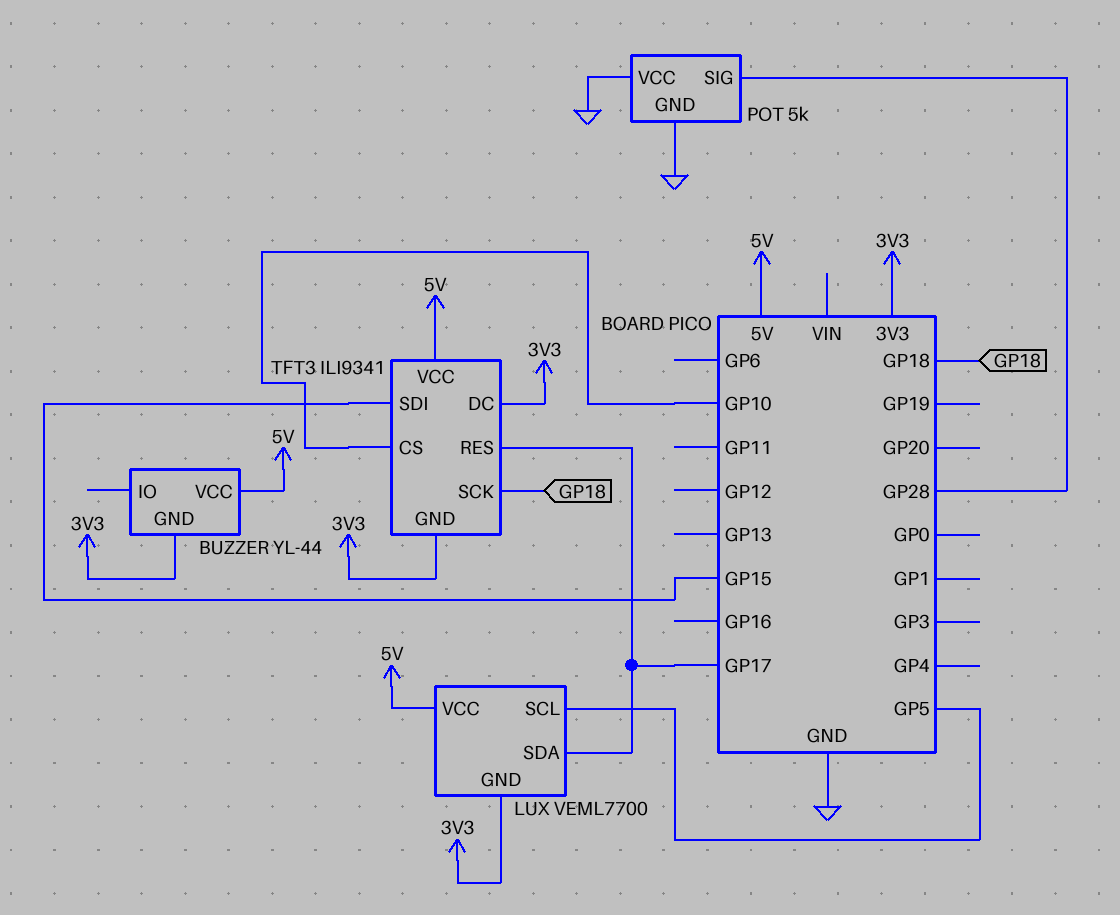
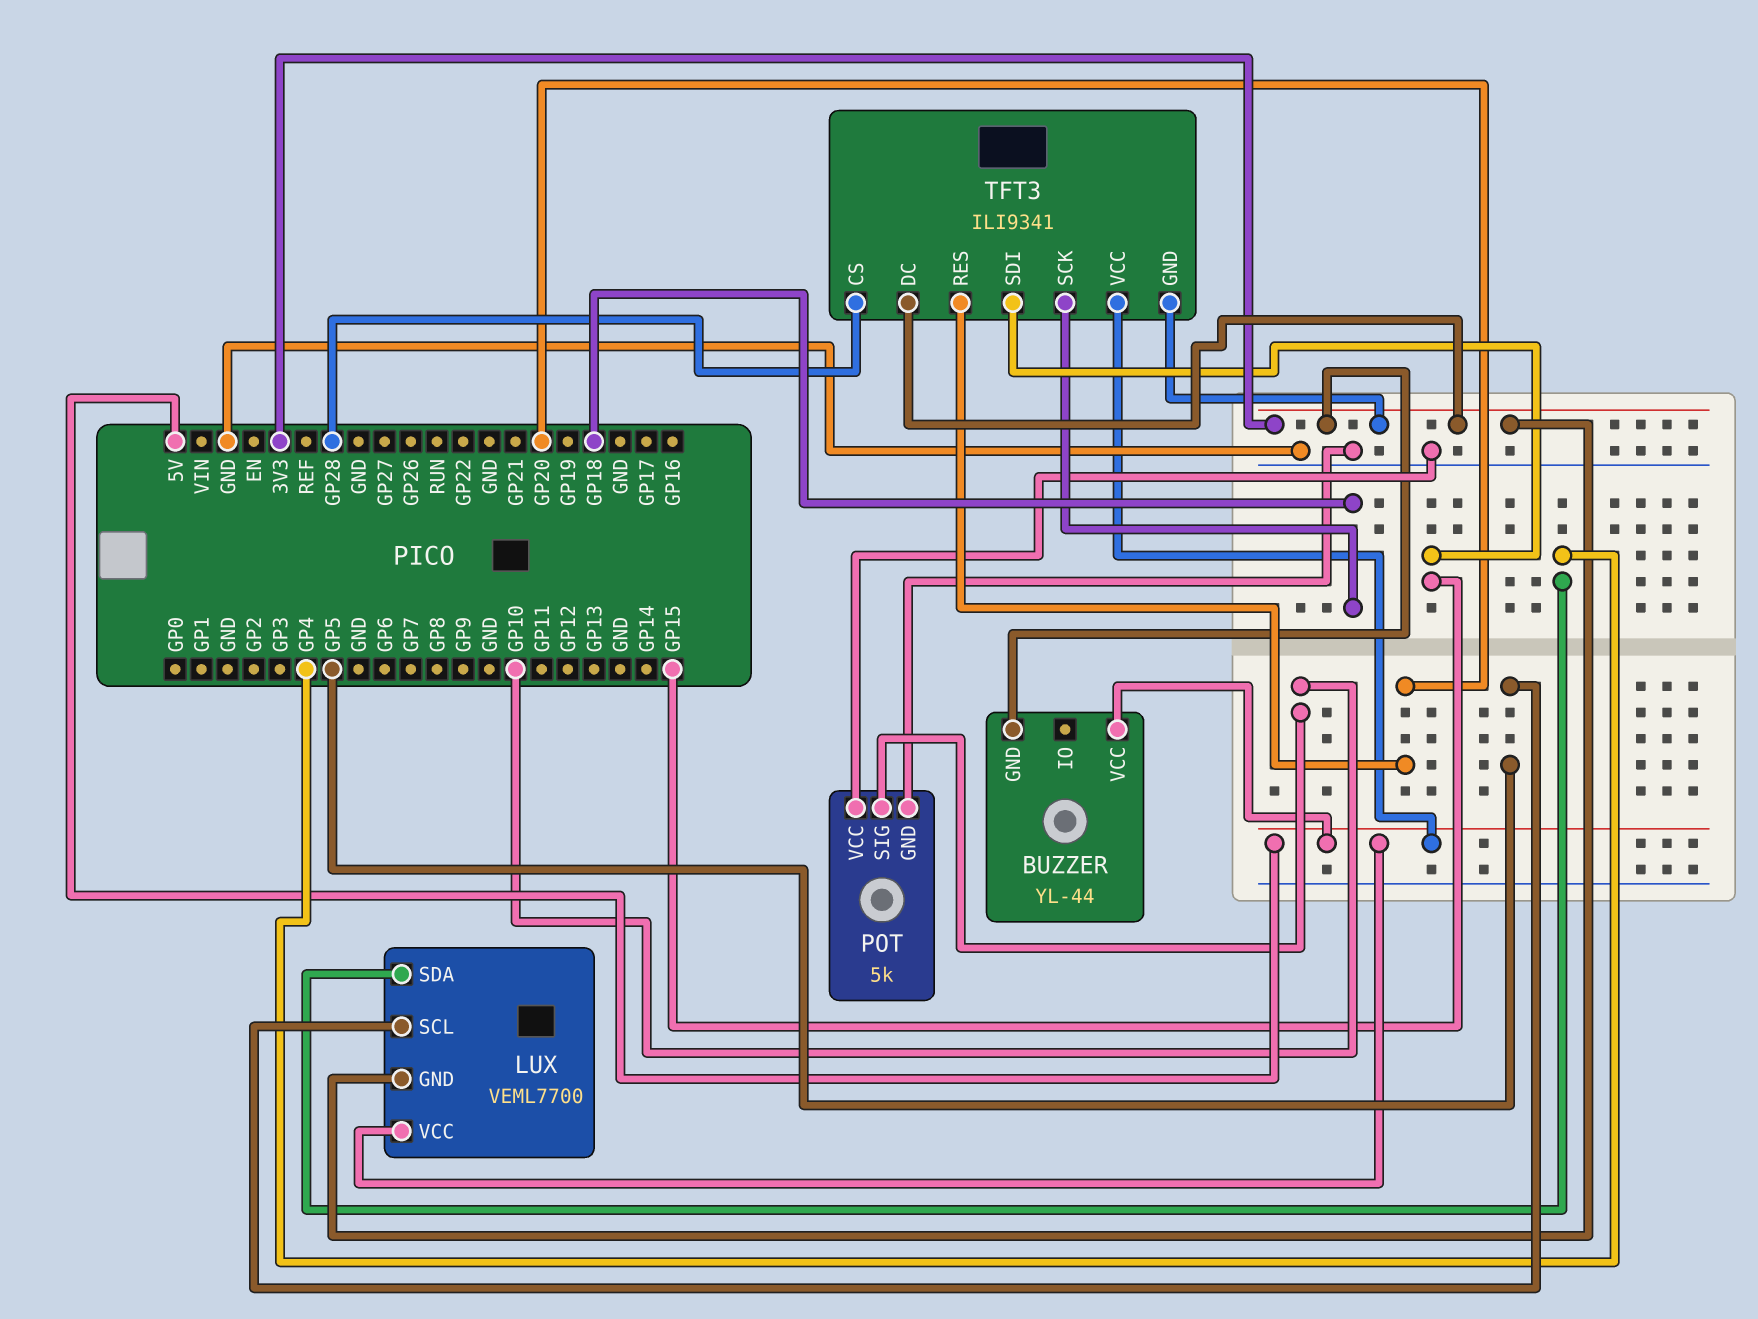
LUX pin SDA: GP17 -> GP4
POT pin SIG: GP28 -> GP10
TFT3 pin CS: GP10 -> GP28
TFT3 pin RES: GP17 -> GP20

